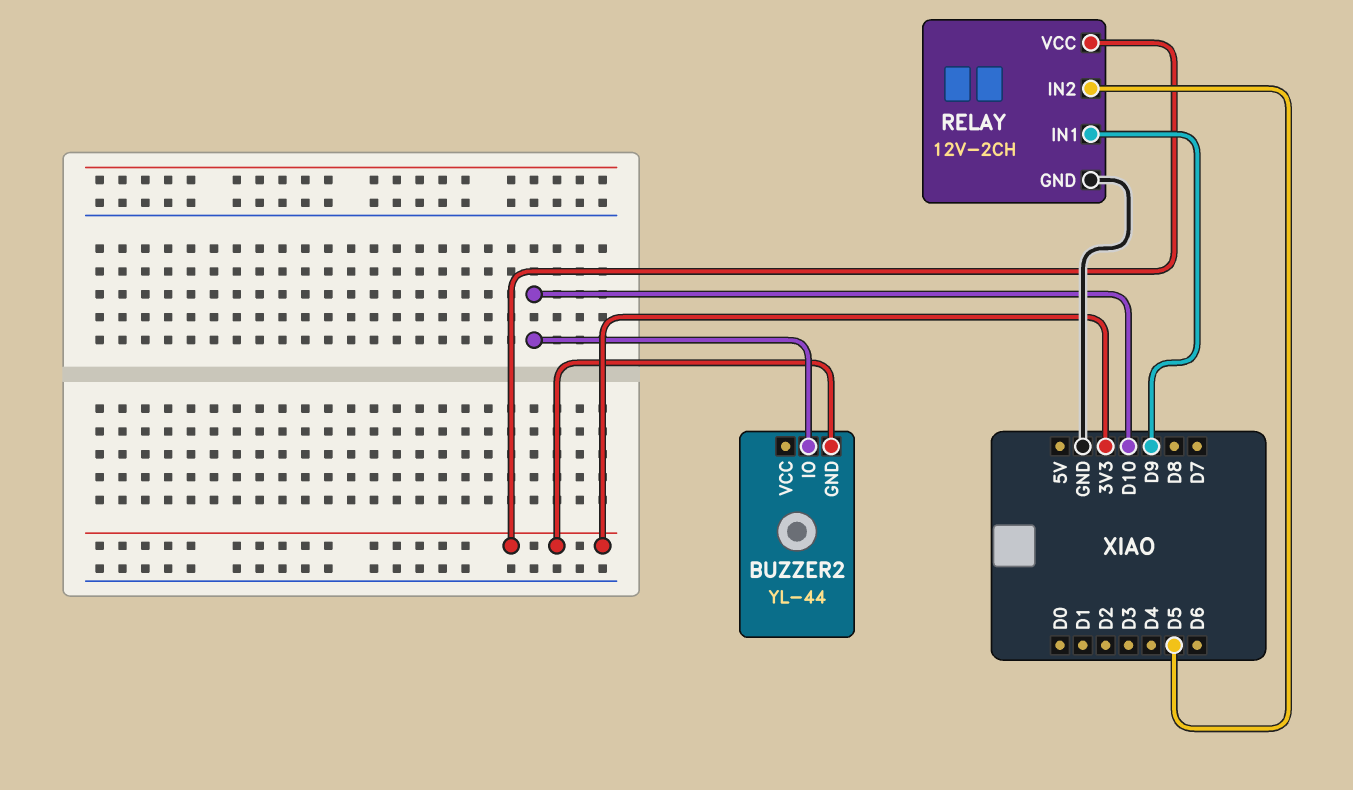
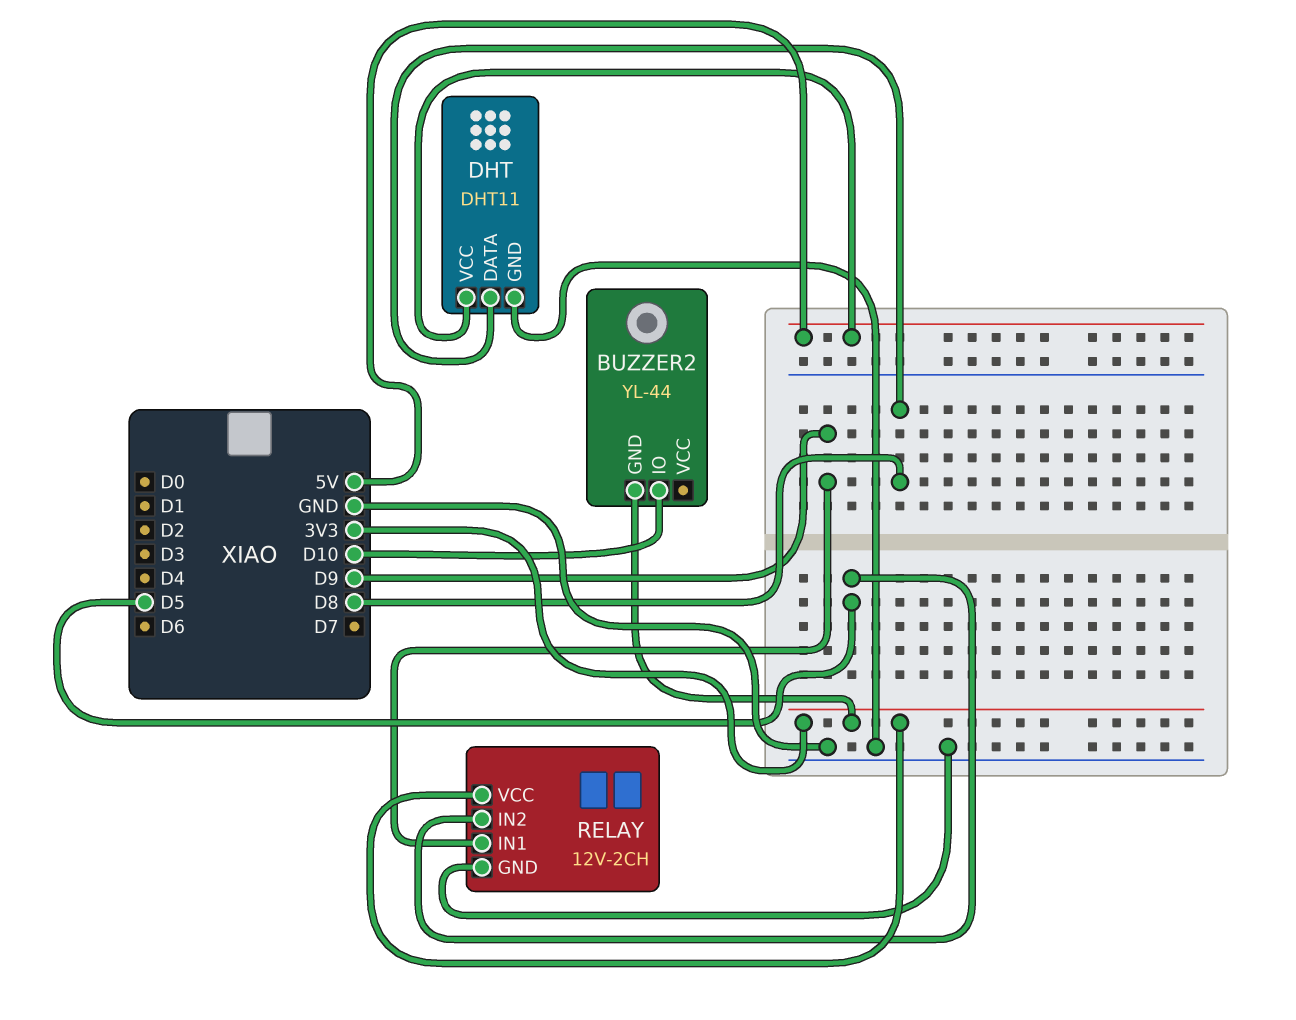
DHT: none -> DHT11
DHT pin DATA: none -> D8
DHT pin GND: none -> GND
DHT pin VCC: none -> 5V

